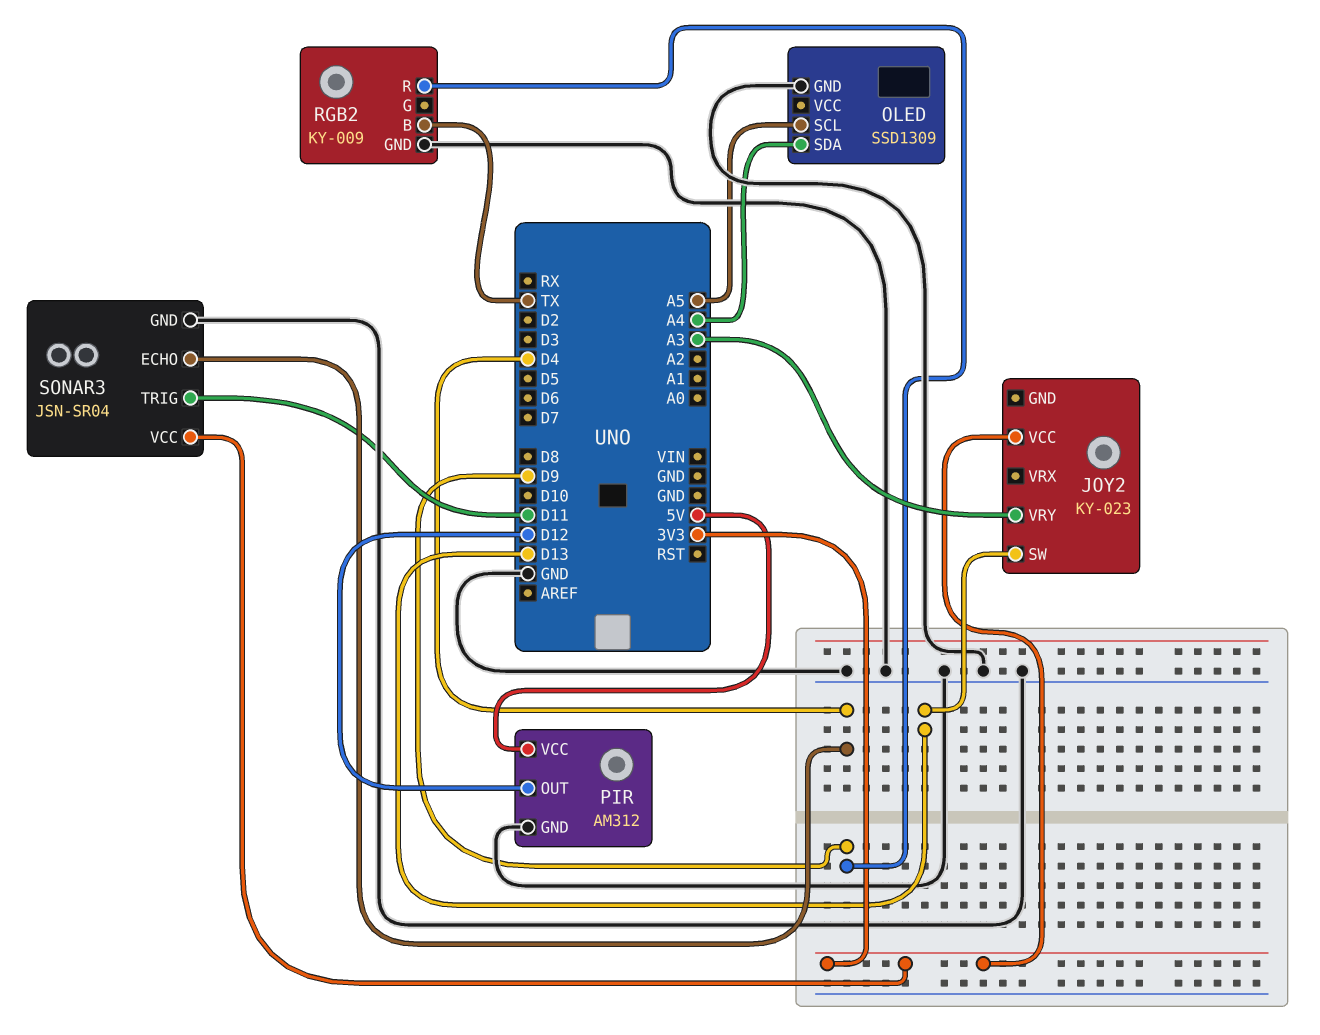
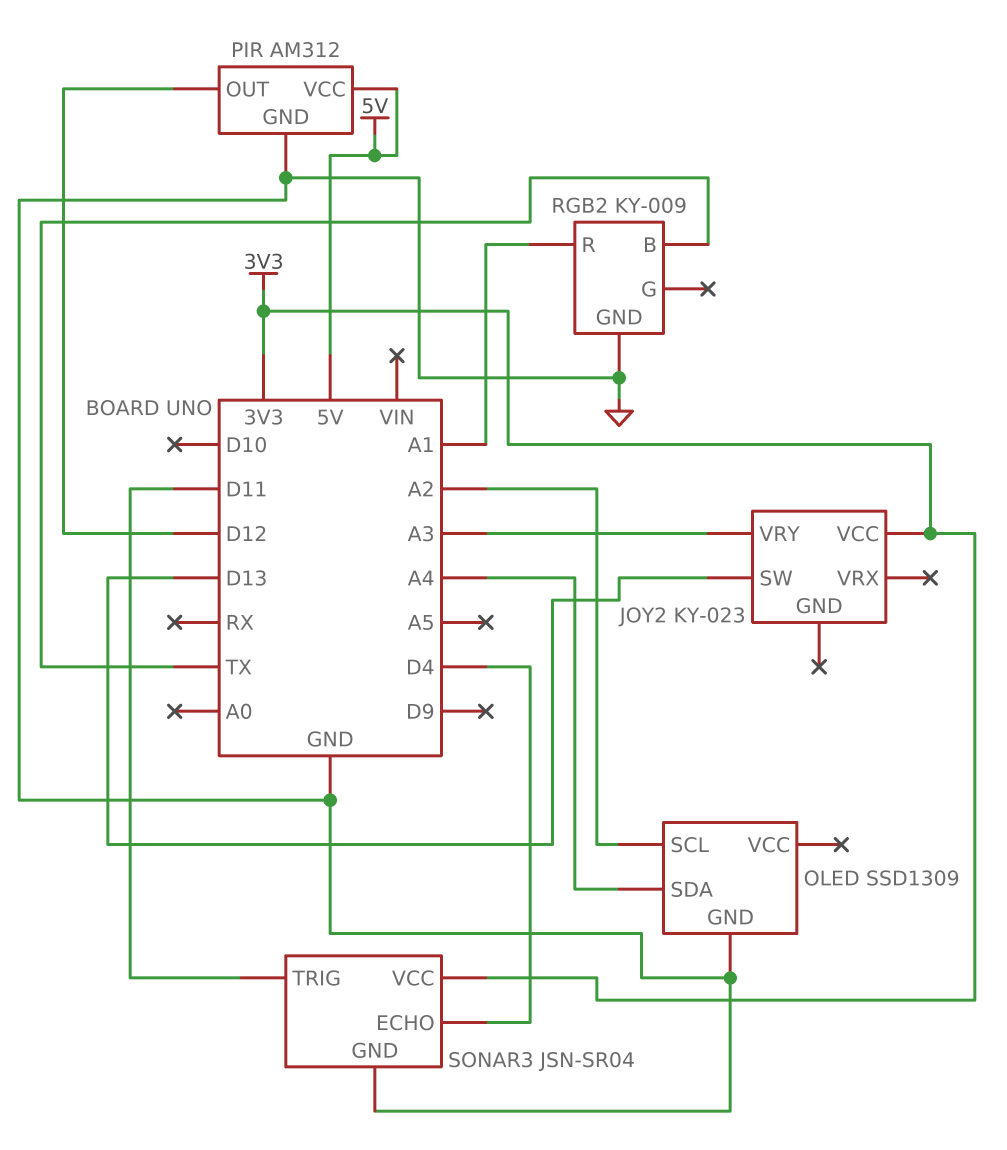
OLED pin SCL: A5 -> A2
RGB2 pin R: D9 -> A1

